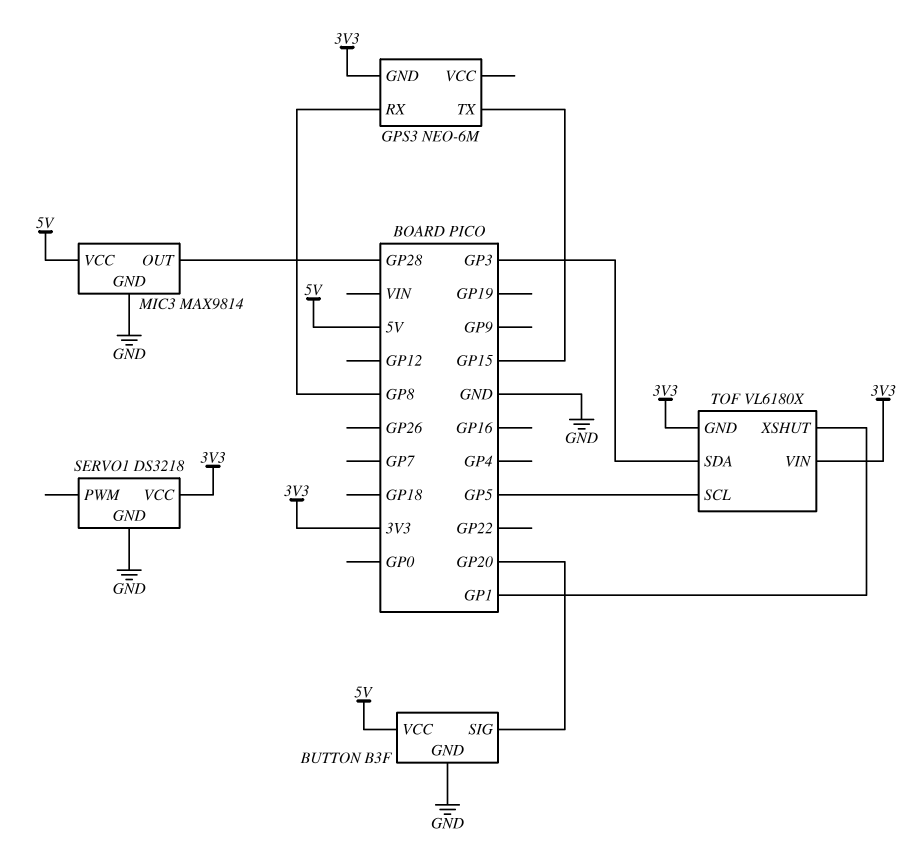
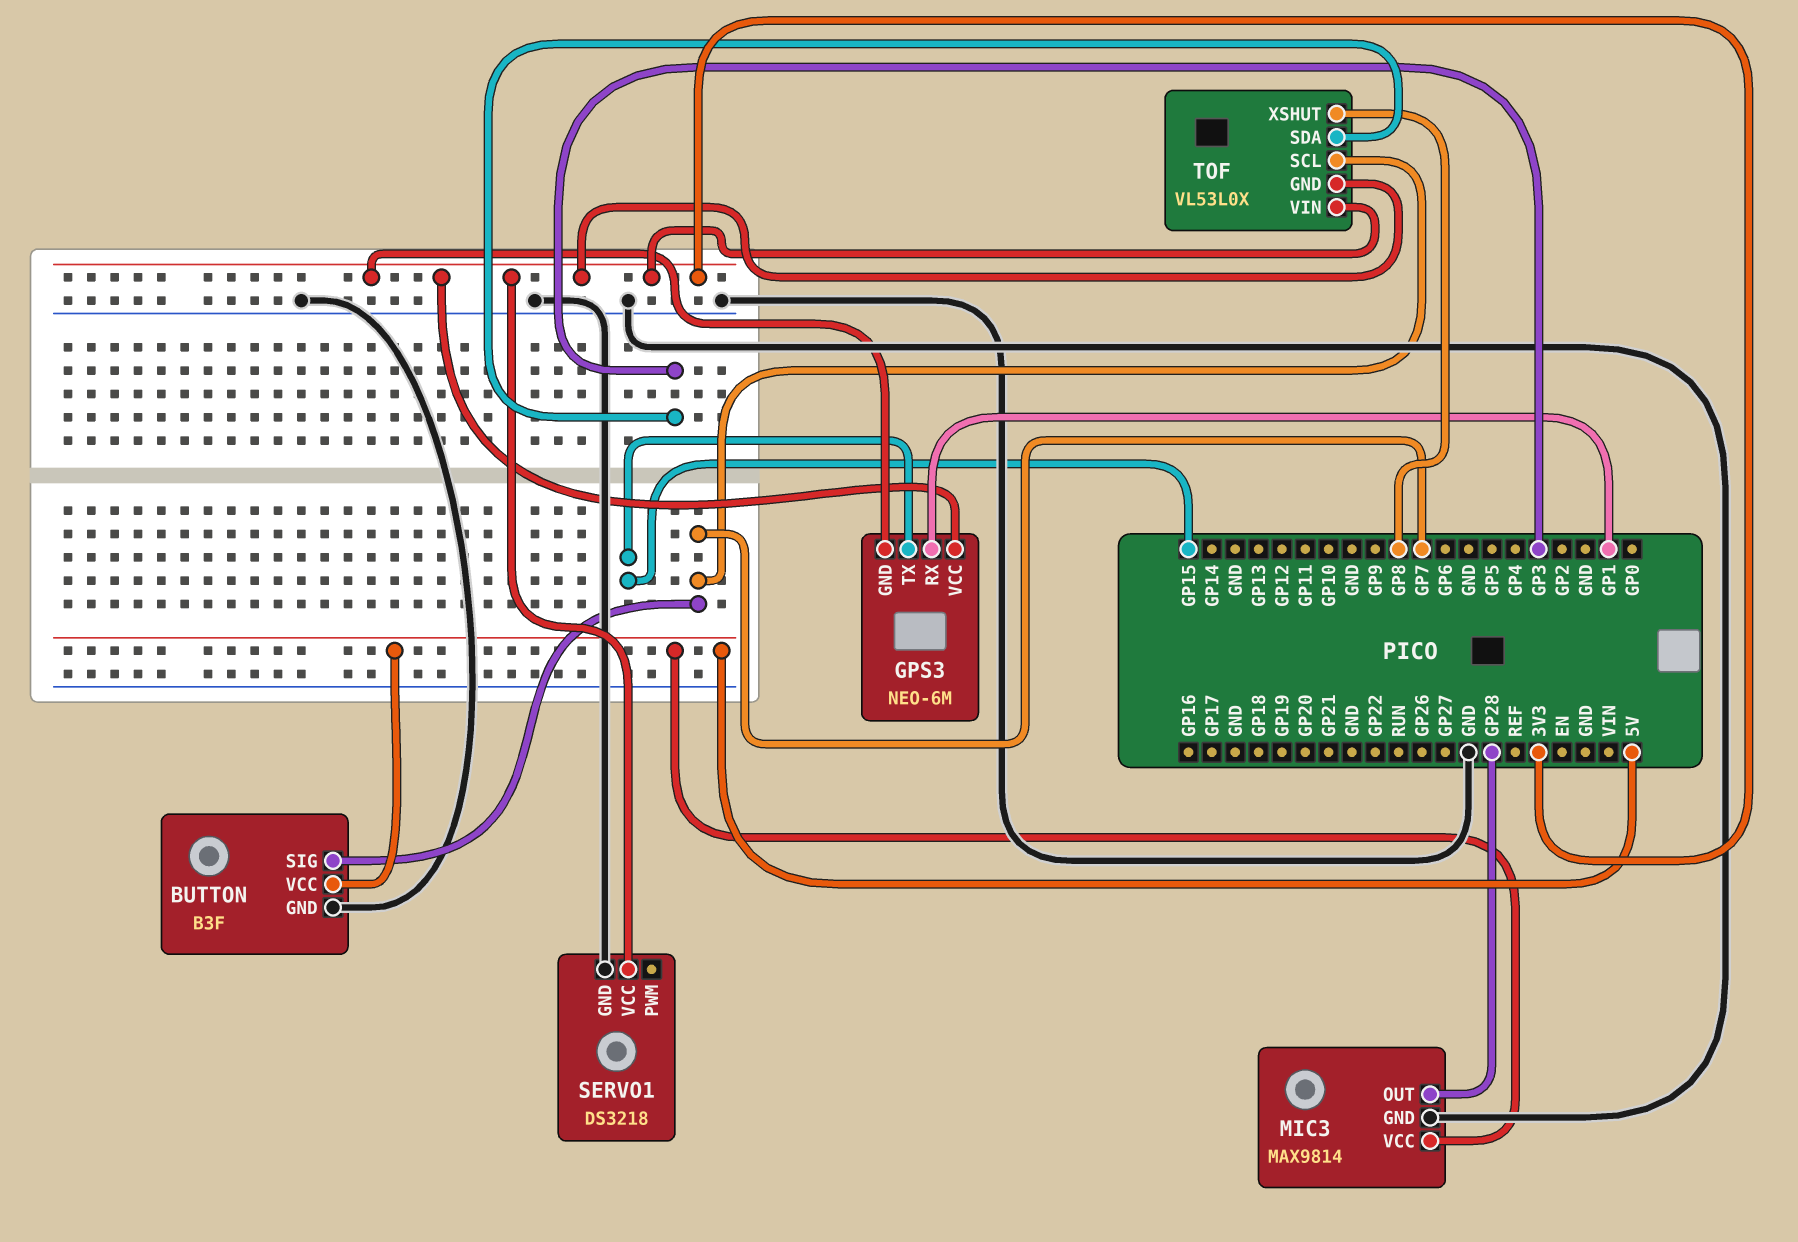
BUTTON pin SIG: GP20 -> GP7
GPS3 pin RX: GP8 -> GP1
GPS3 pin VCC: none -> 3V3
TOF: VL6180X -> VL53L0X
TOF pin SCL: GP5 -> GP7
TOF pin XSHUT: GP1 -> GP8

